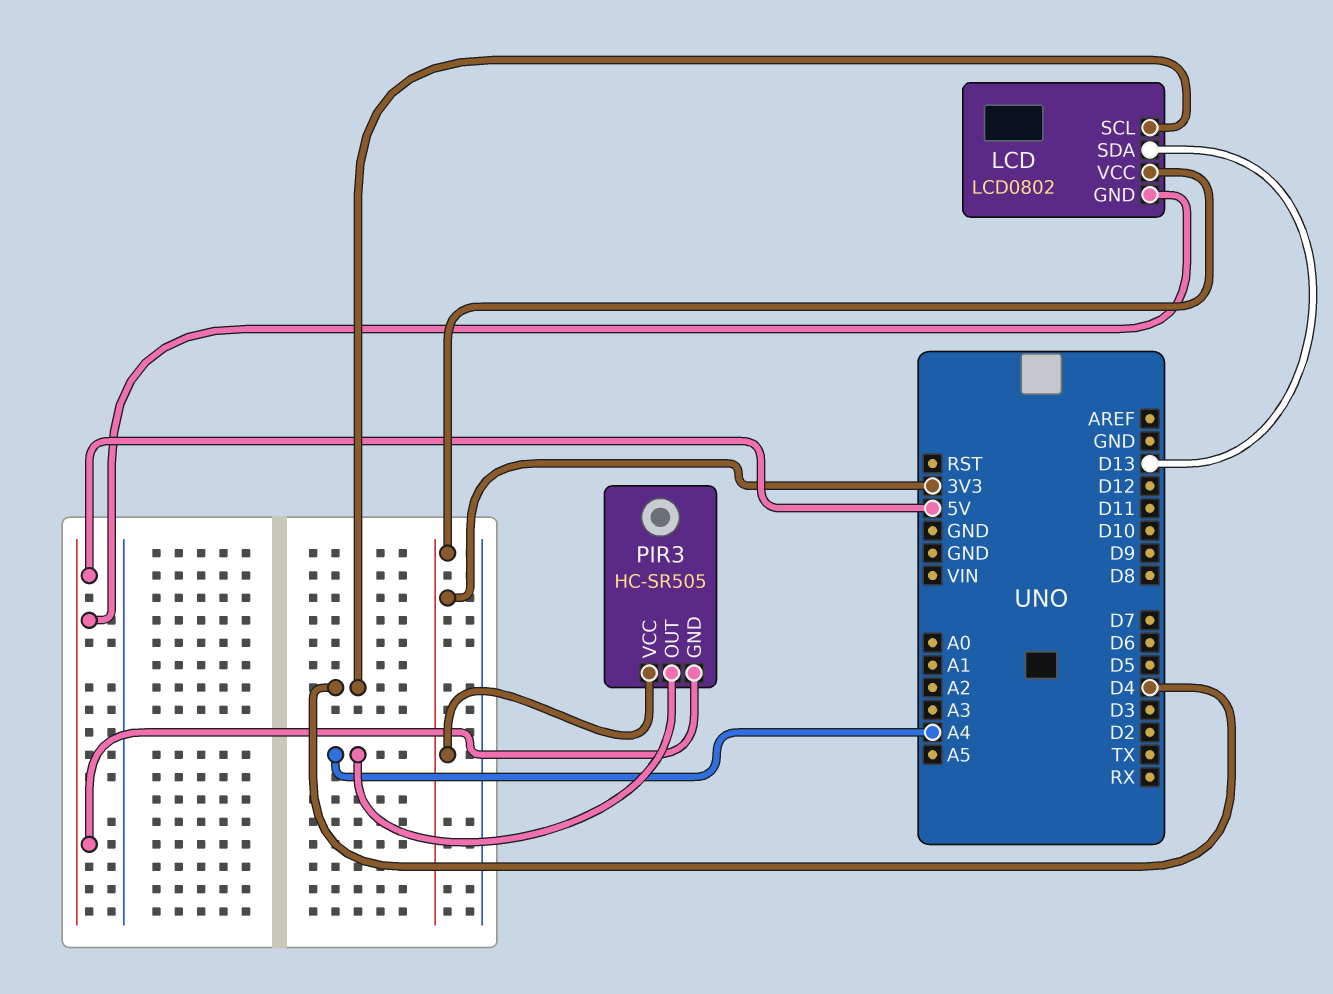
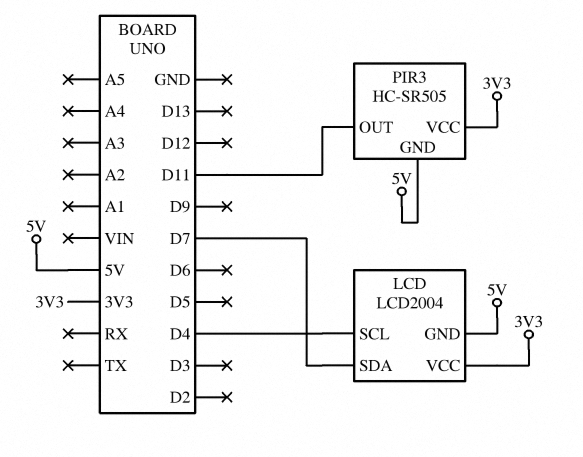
LCD: LCD0802 -> LCD2004
LCD pin SDA: D13 -> D7
PIR3 pin OUT: A4 -> D11

